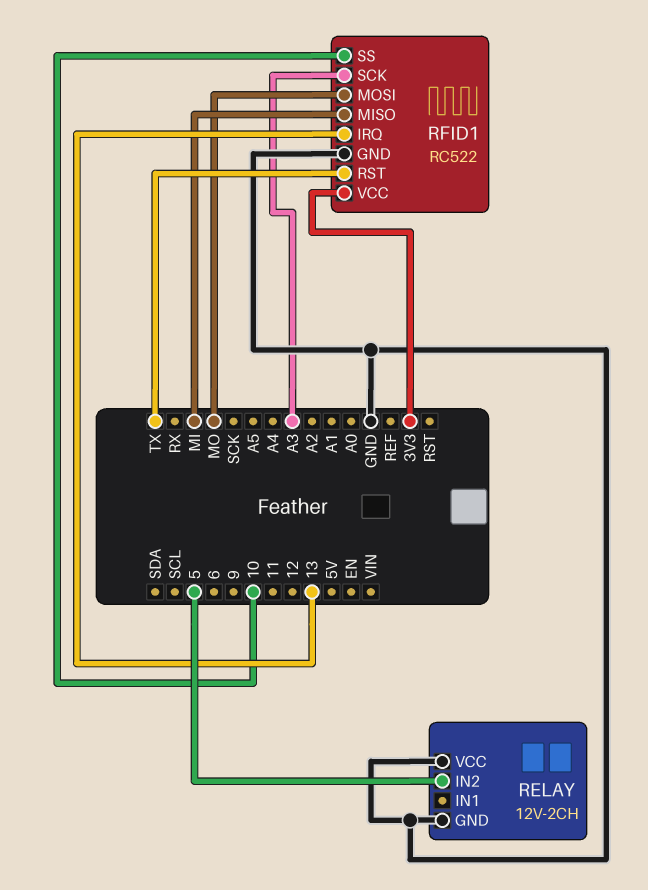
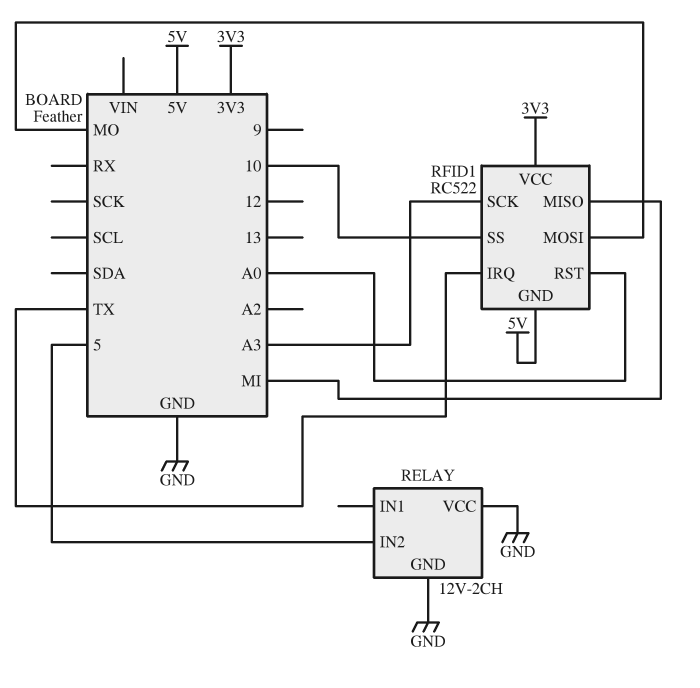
RFID1 pin GND: GND -> 5V
RFID1 pin IRQ: 13 -> TX
RFID1 pin RST: TX -> A0

